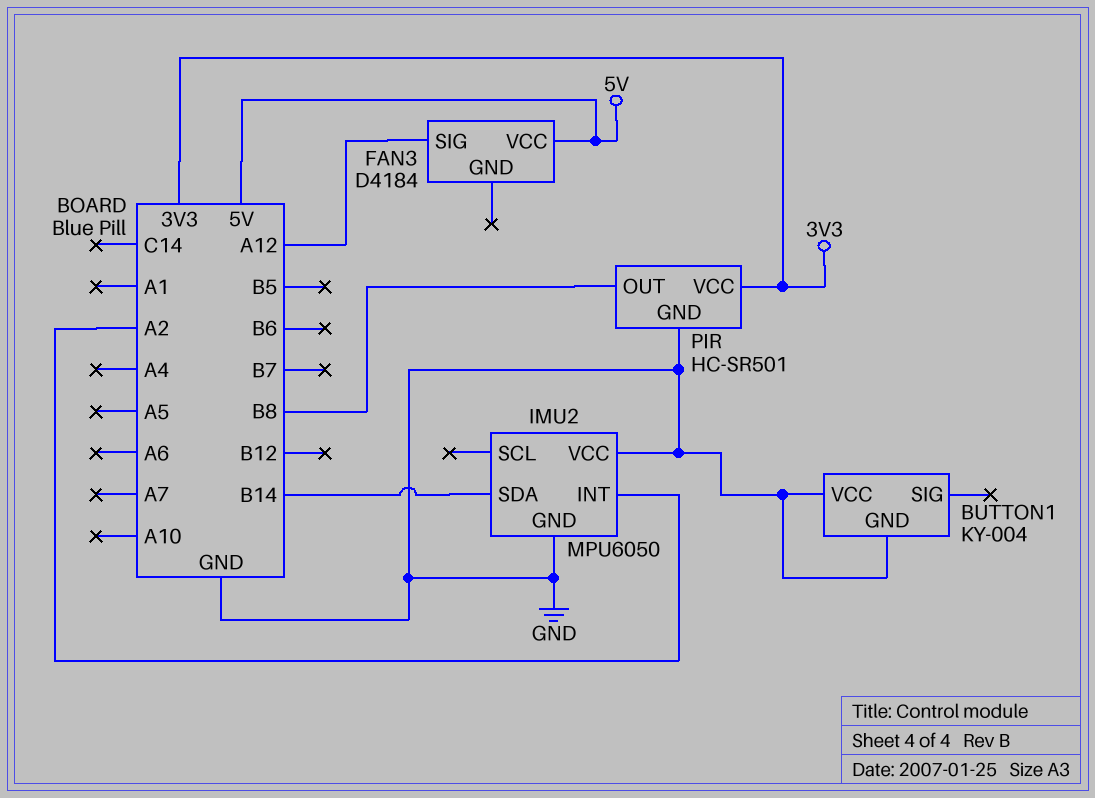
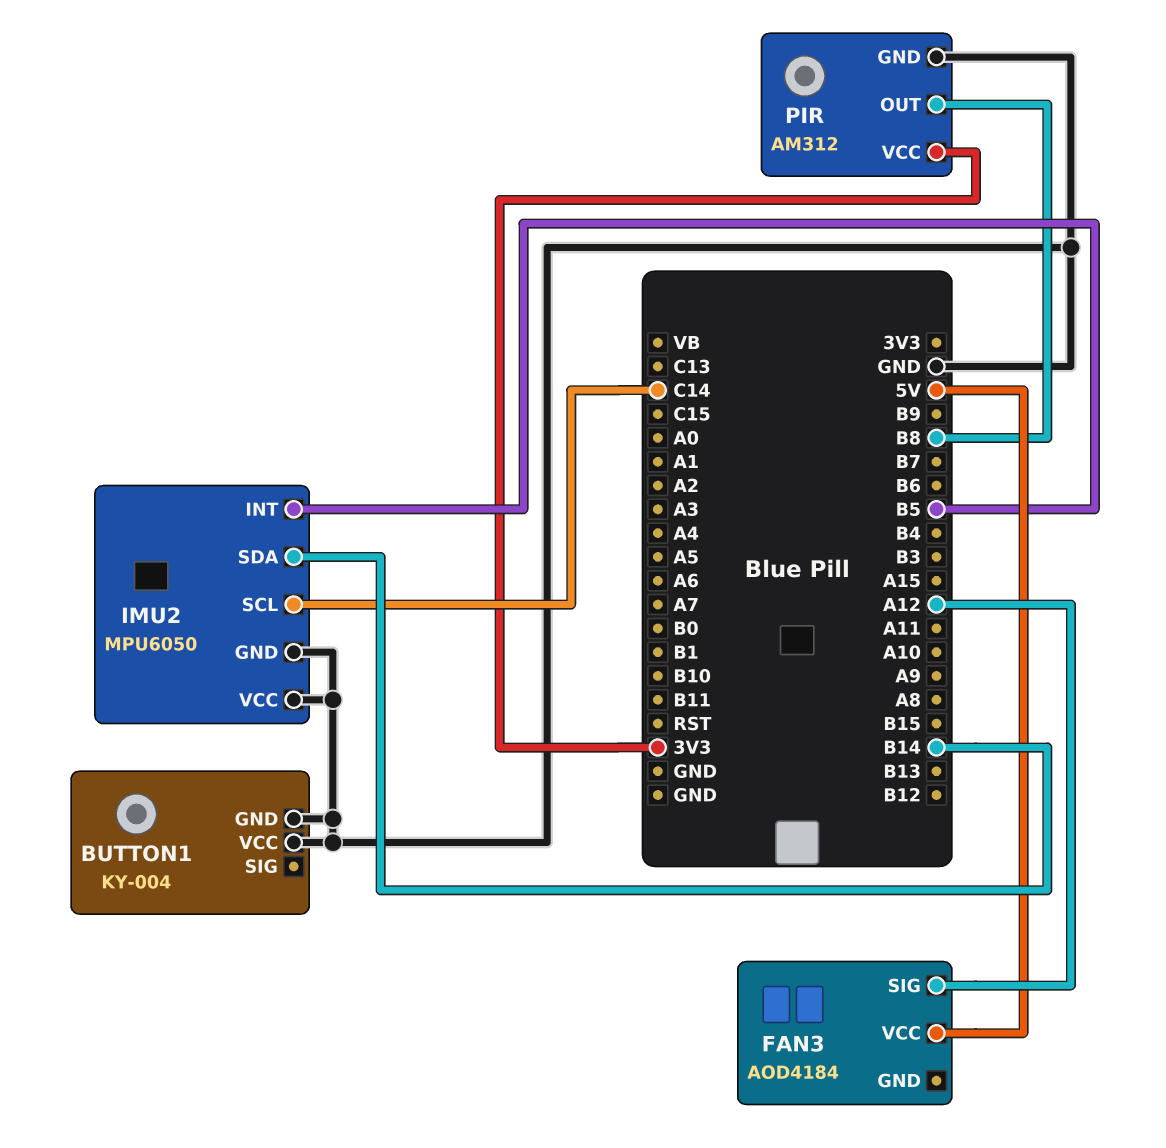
FAN3: D4184 -> AOD4184
IMU2 pin INT: A2 -> B5
IMU2 pin SCL: none -> C14
PIR: HC-SR501 -> AM312

